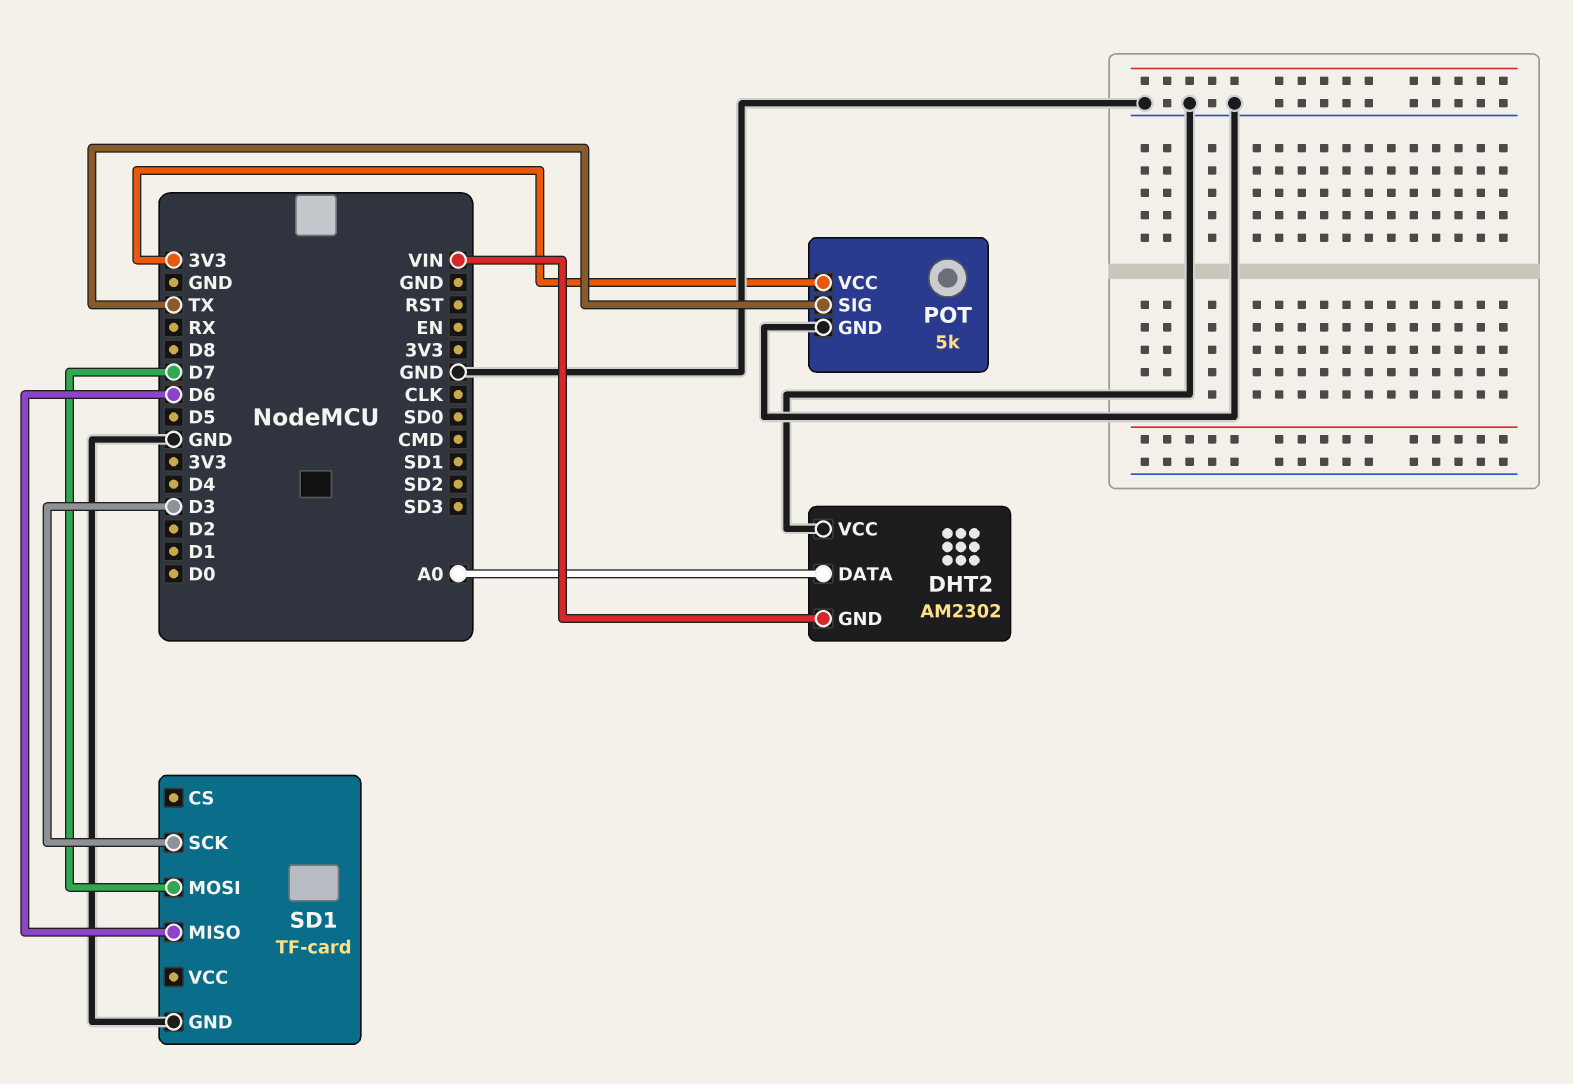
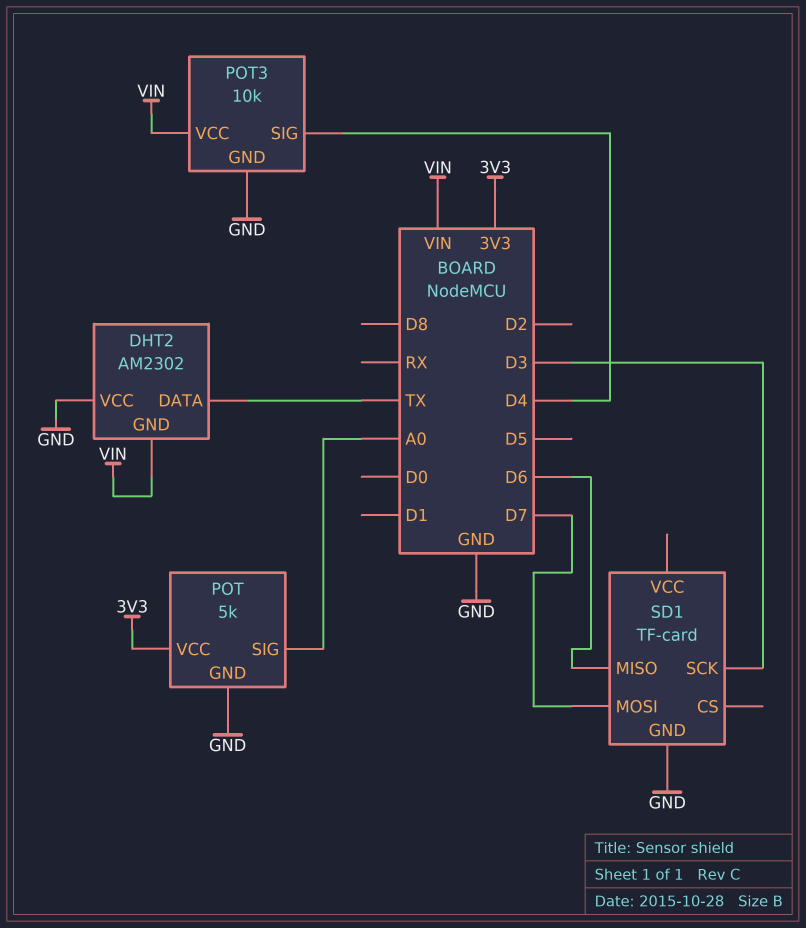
DHT2 pin DATA: A0 -> TX
POT pin SIG: TX -> A0
POT3: none -> 10k
POT3 pin GND: none -> GND
POT3 pin SIG: none -> D4
POT3 pin VCC: none -> VIN

